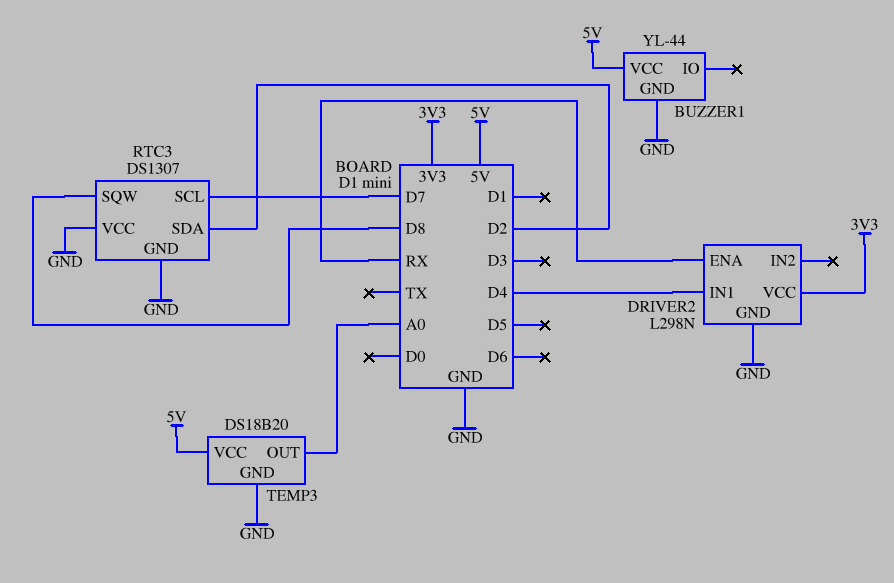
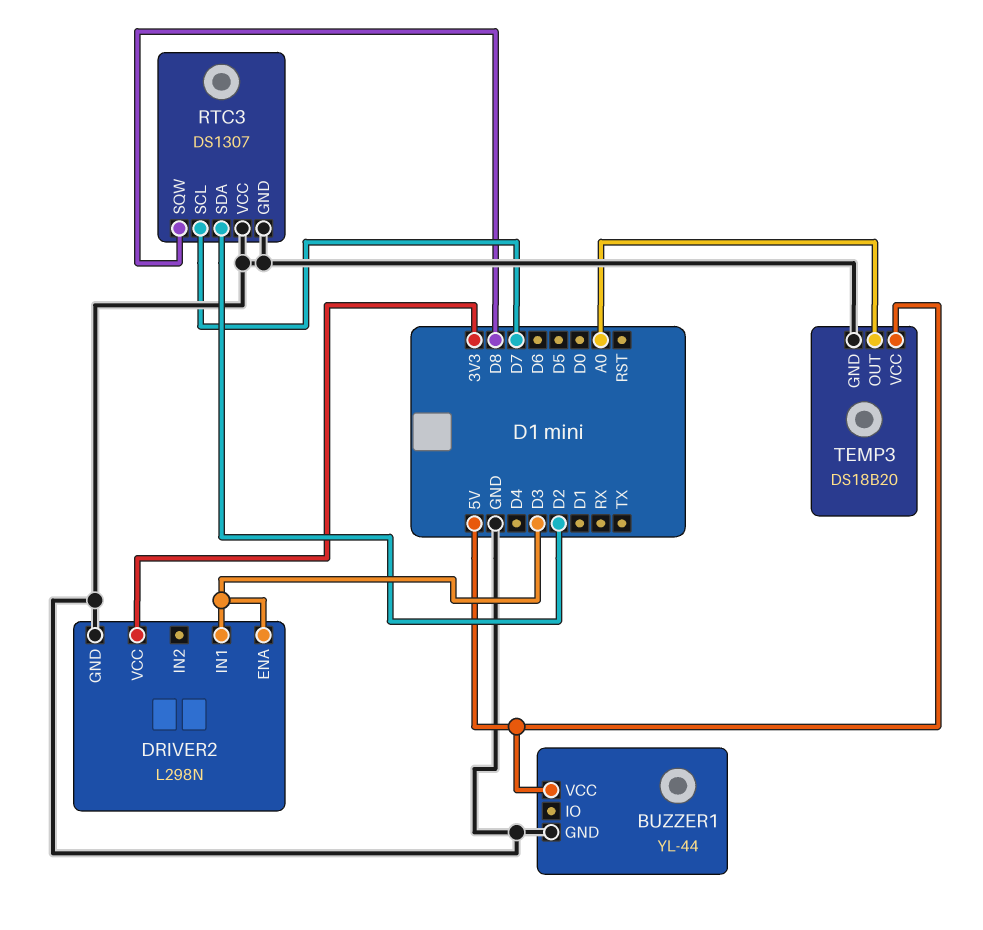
DRIVER2 pin ENA: RX -> D3
DRIVER2 pin IN1: D4 -> D3

